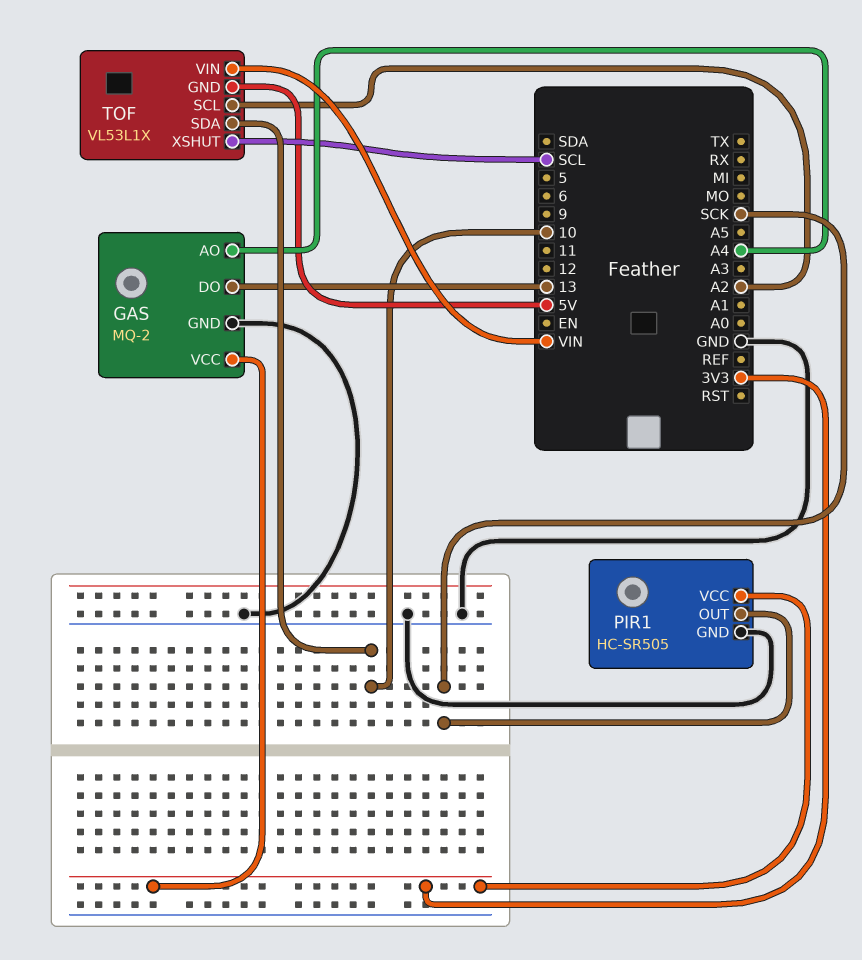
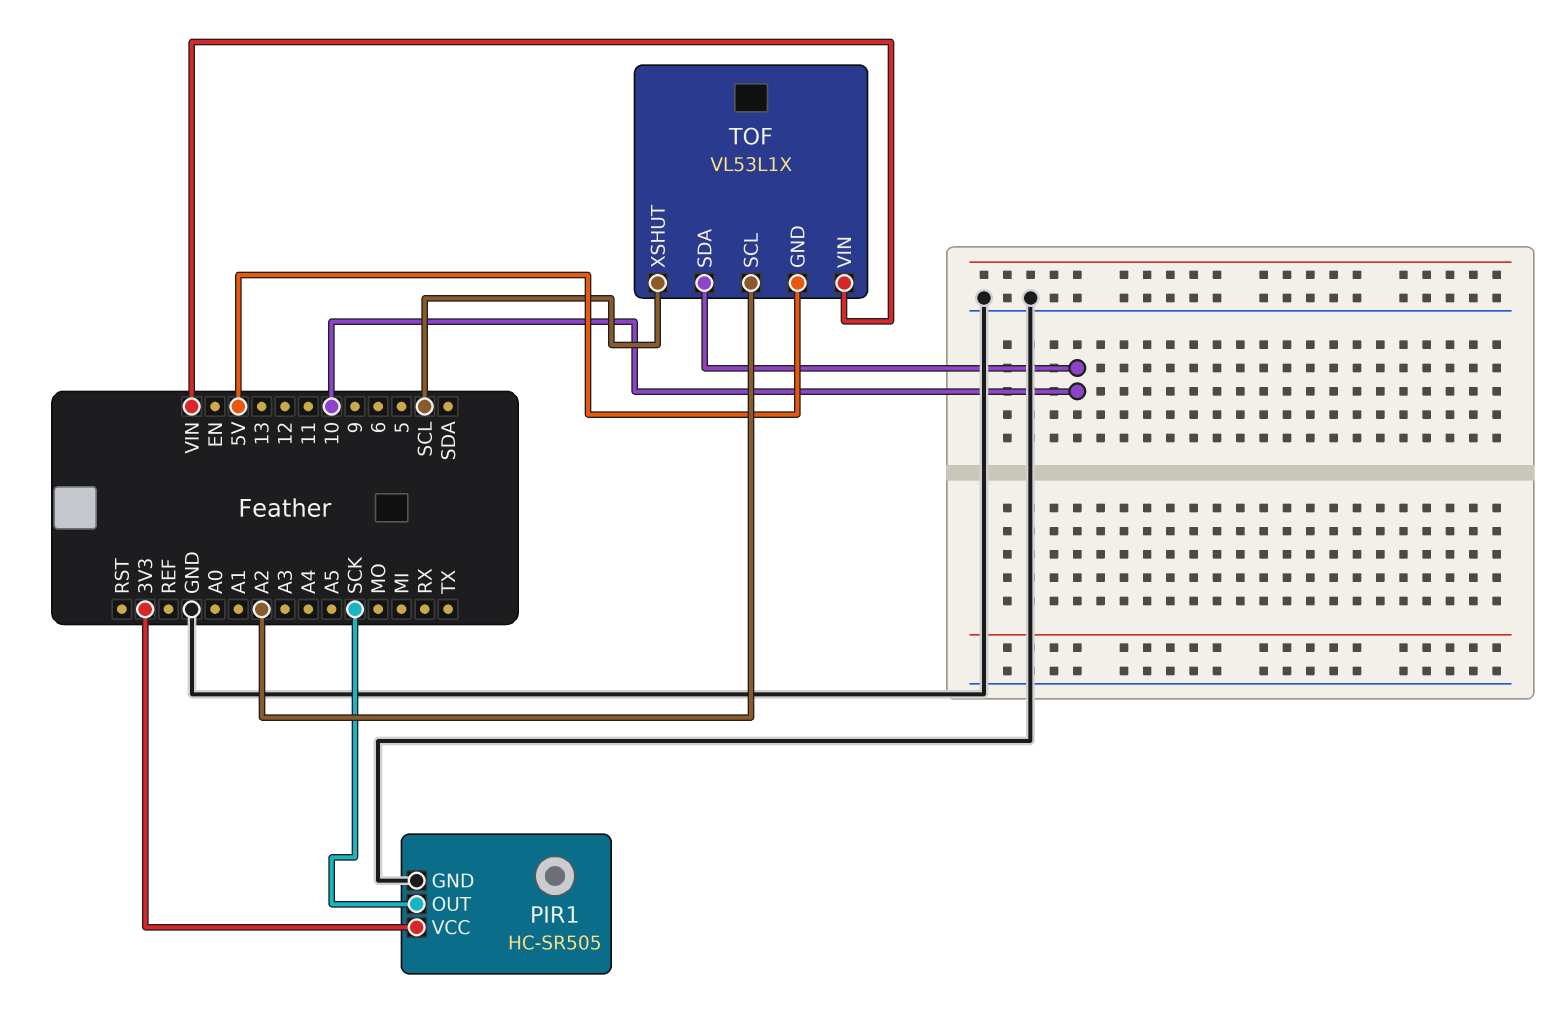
GAS: MQ-2 -> none
GAS pin AO: A4 -> none
GAS pin DO: 13 -> none
GAS pin GND: GND -> none
GAS pin VCC: 3V3 -> none

